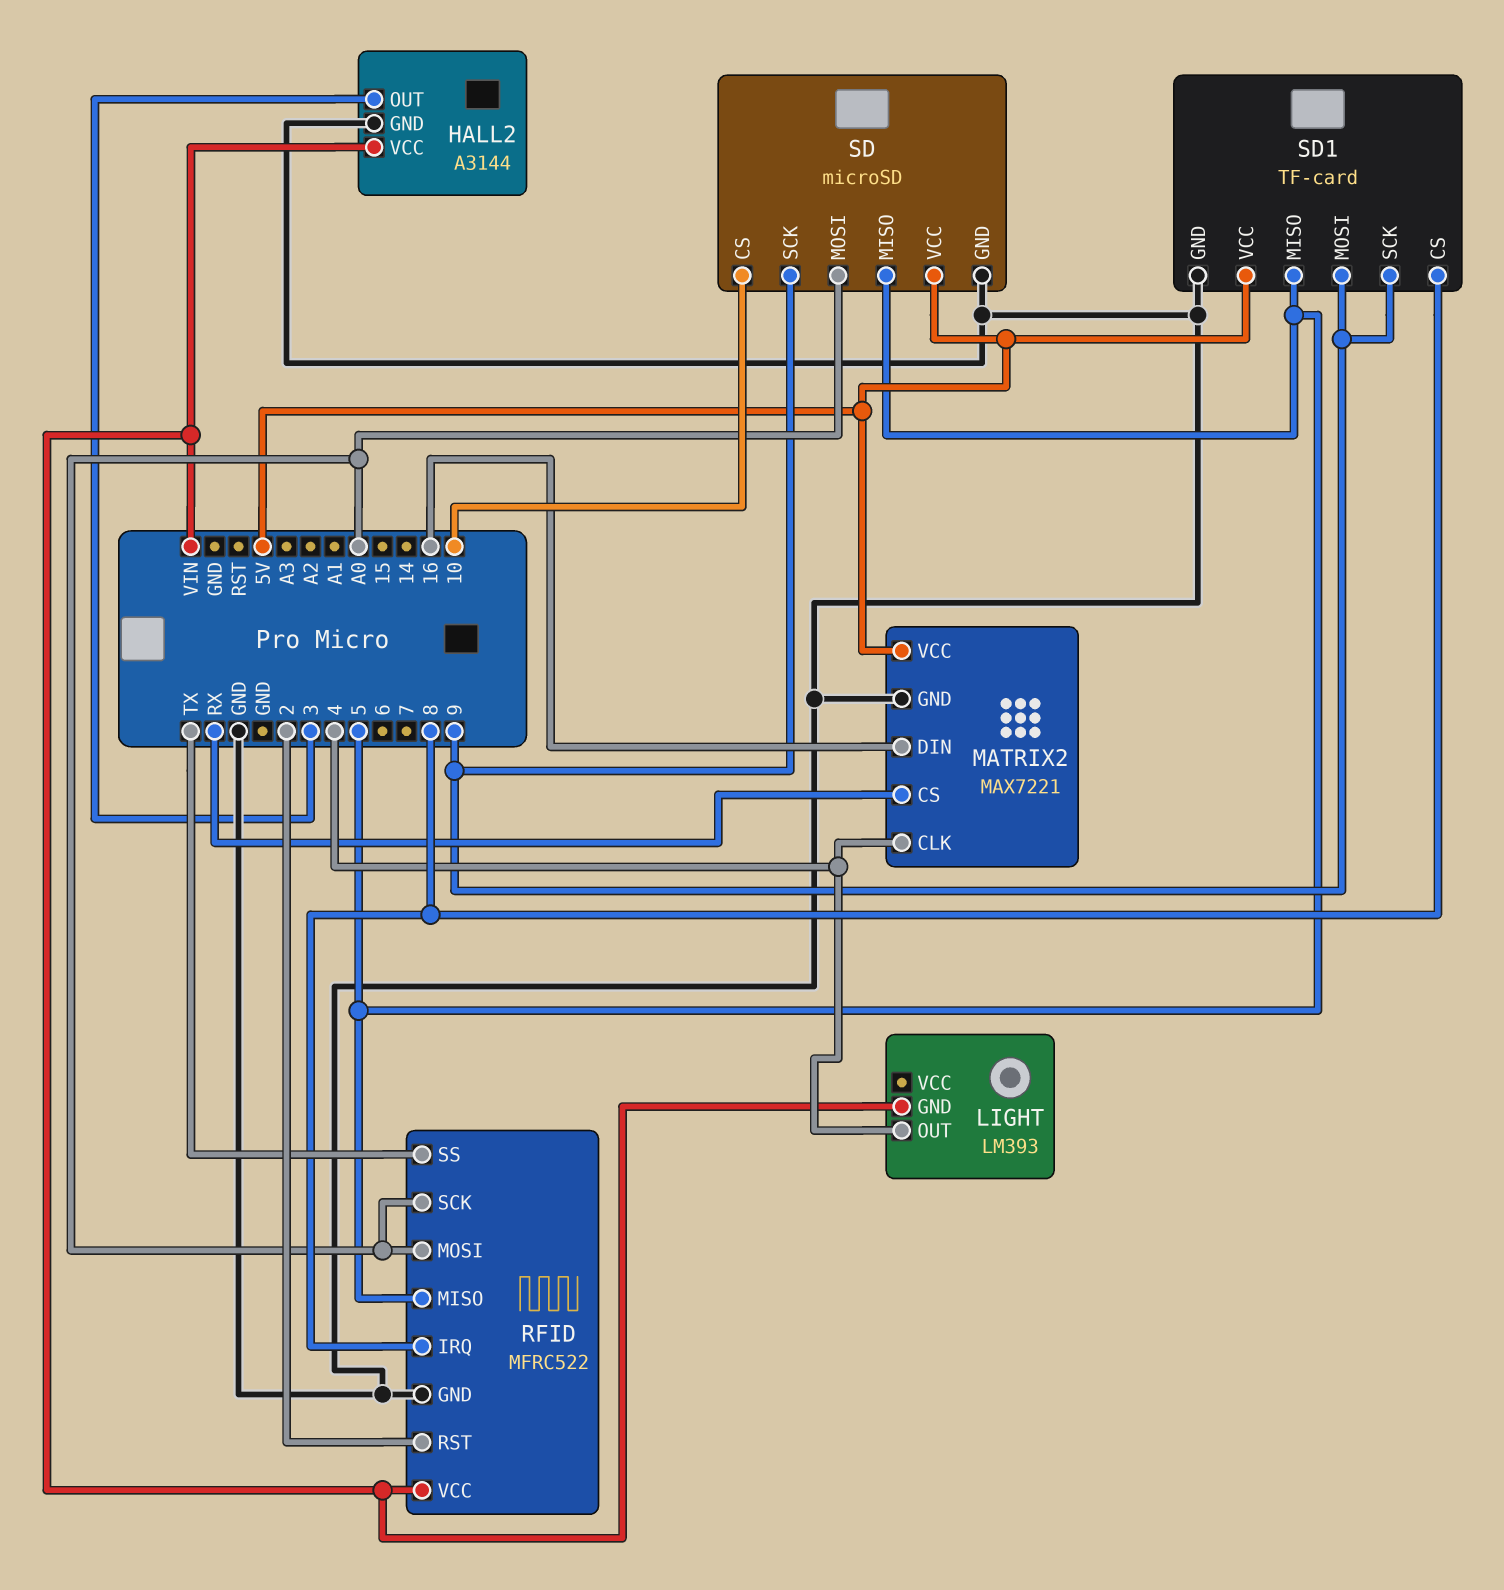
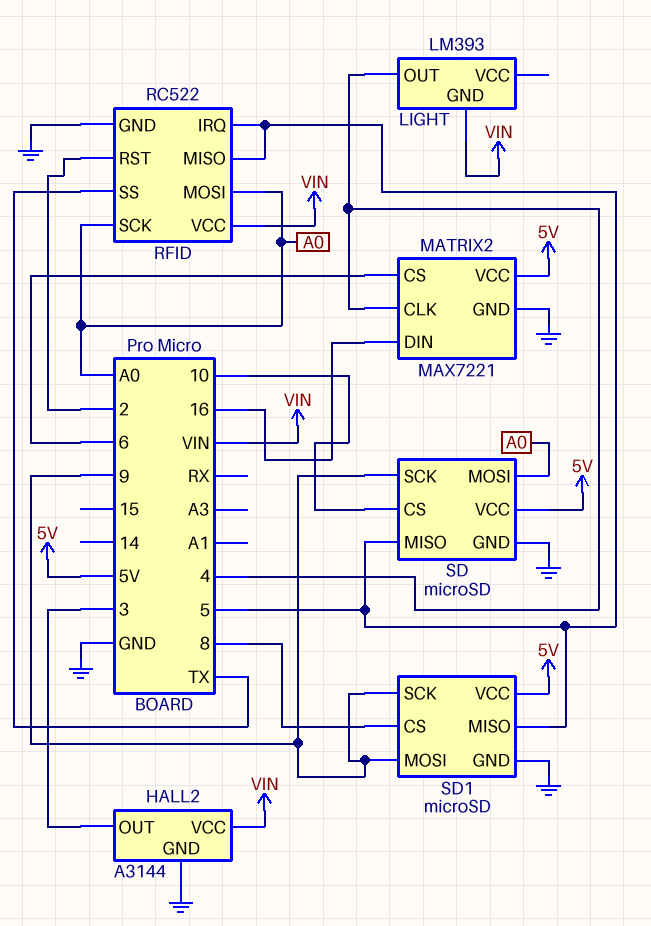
MATRIX2 pin CS: RX -> 6
RFID: MFRC522 -> RC522
RFID pin IRQ: 8 -> 5
SD1: TF-card -> microSD

